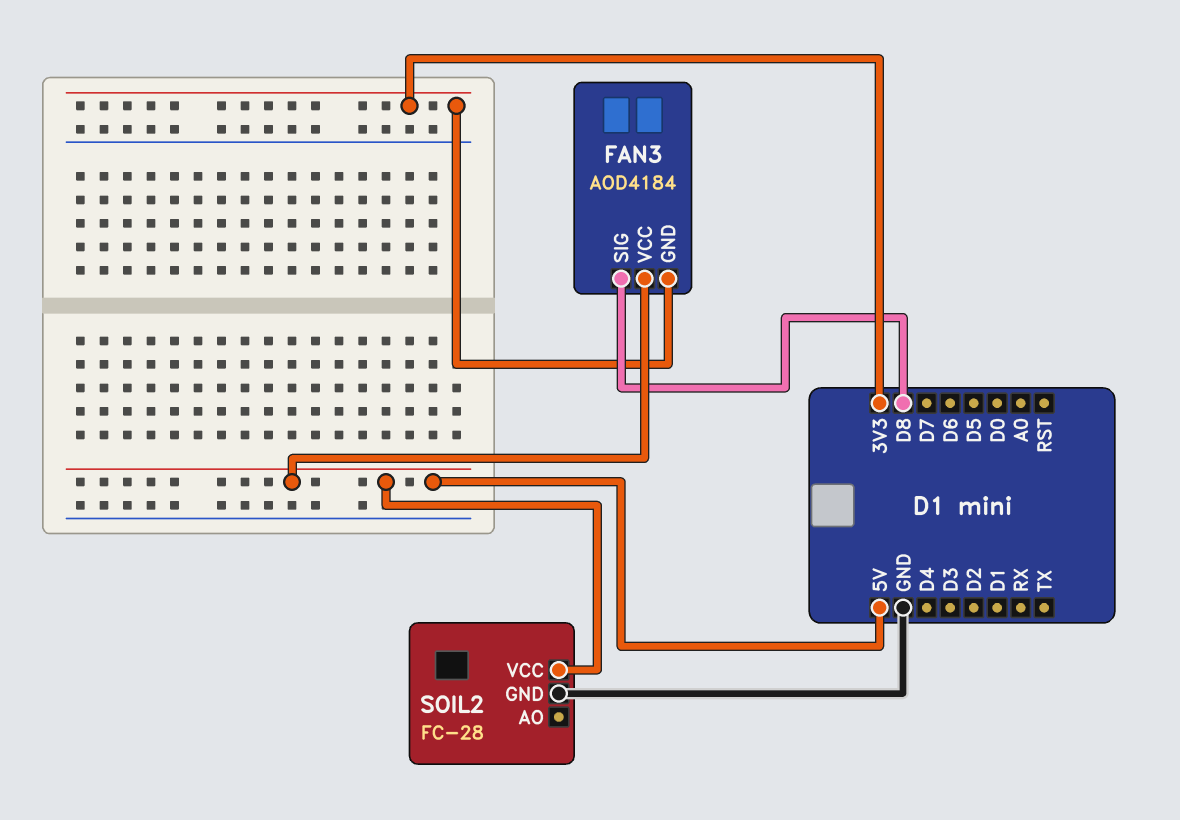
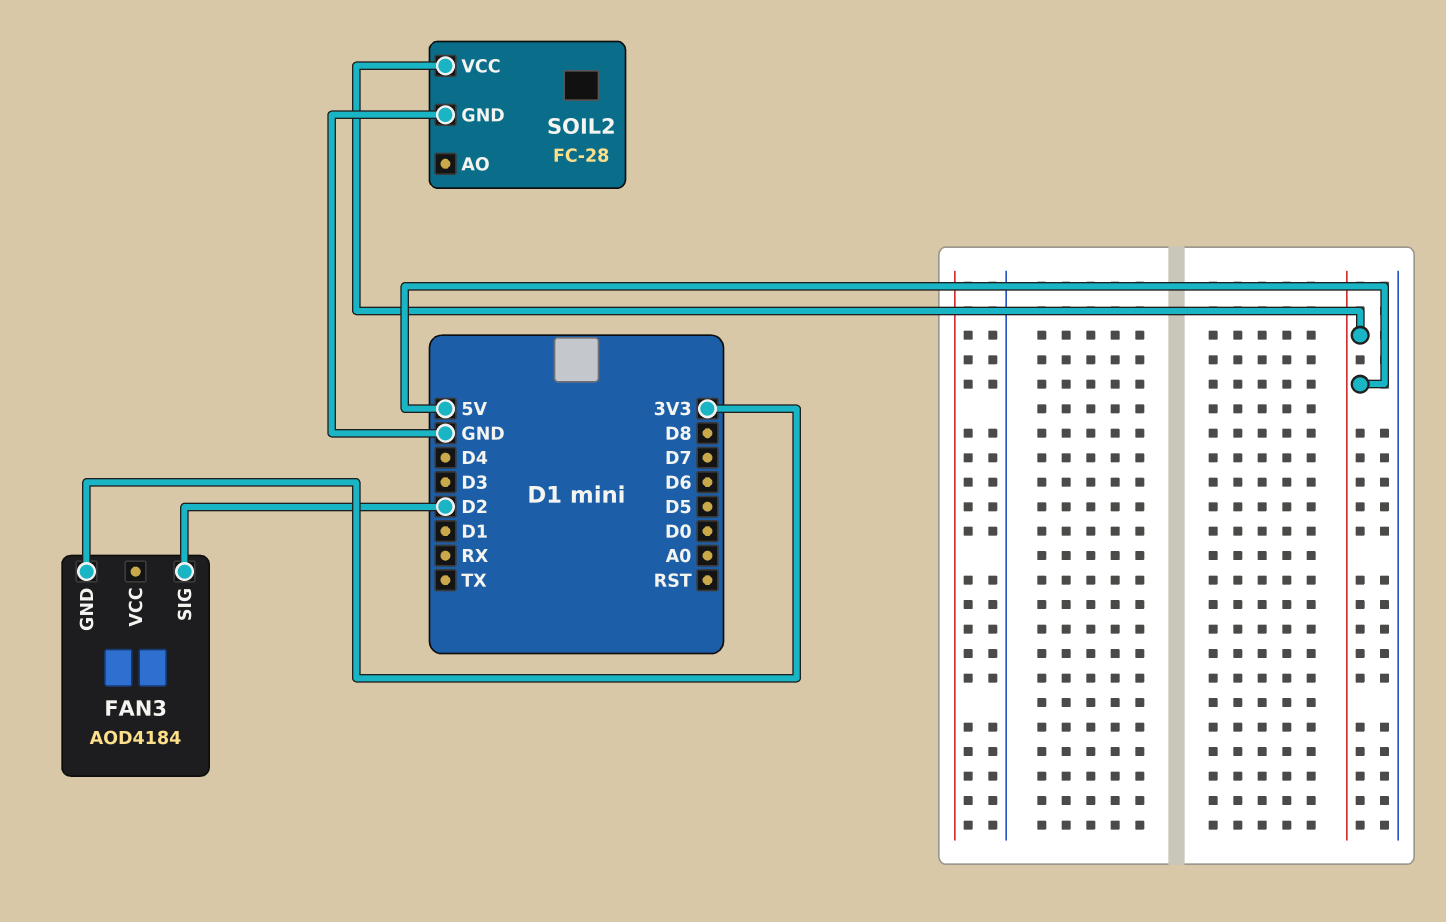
FAN3 pin SIG: D8 -> D2
FAN3 pin VCC: 5V -> none

